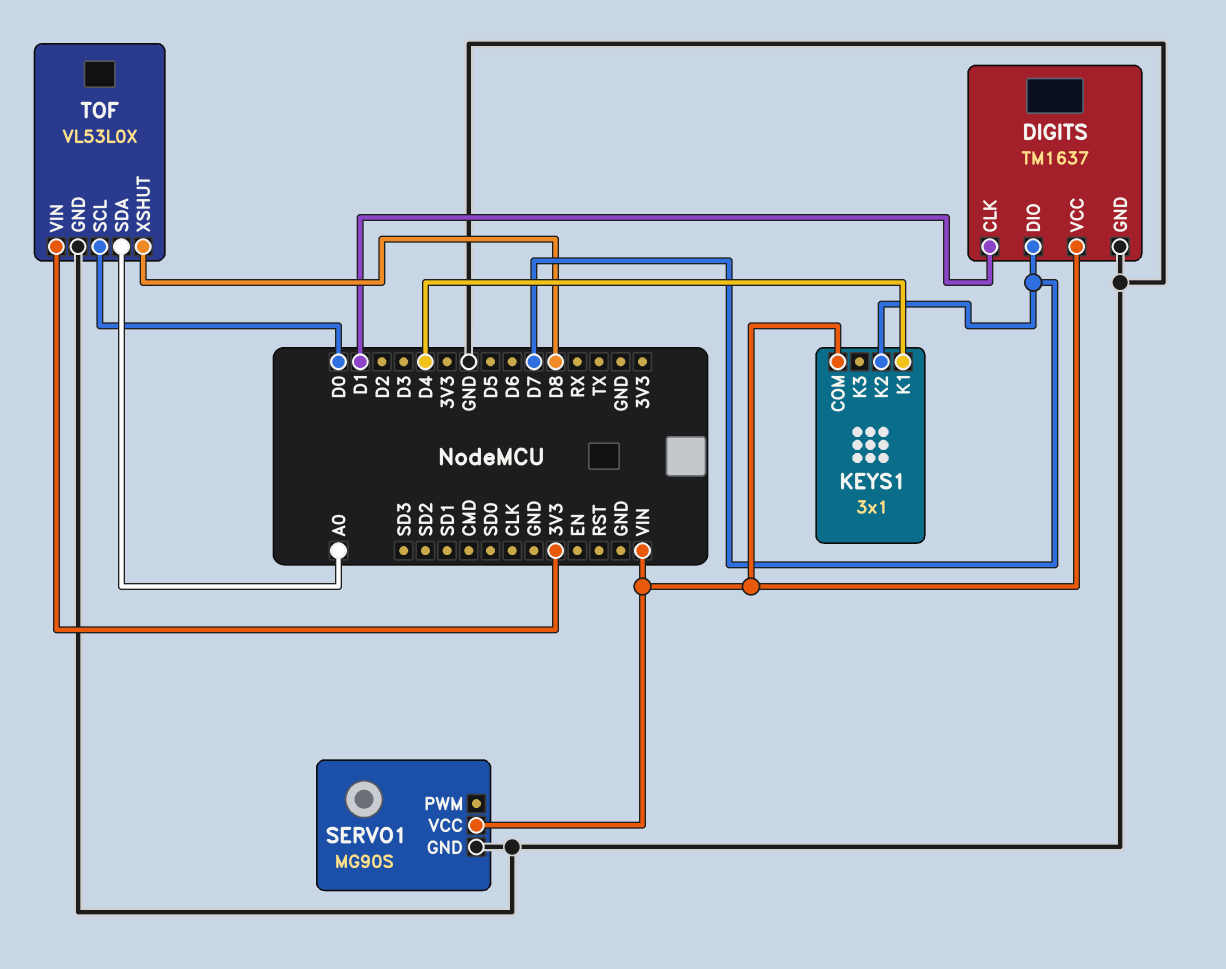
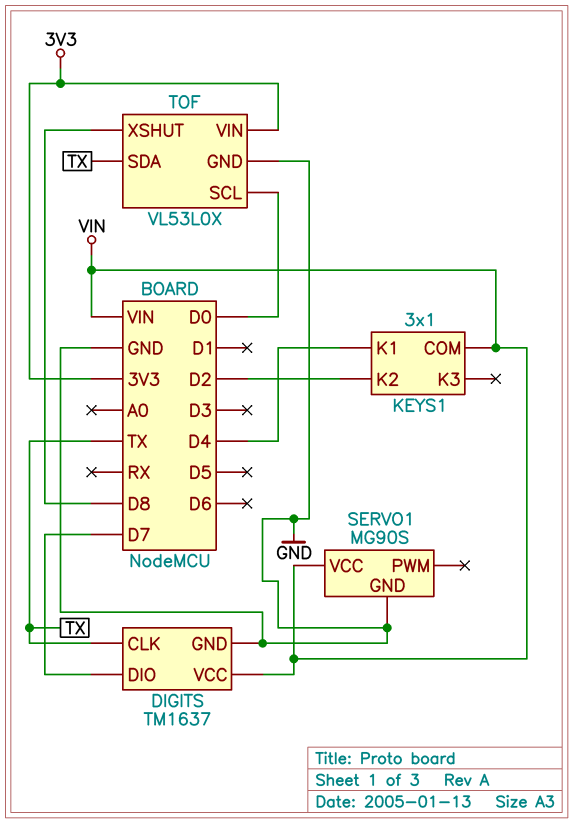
DIGITS pin CLK: D1 -> TX
KEYS1 pin K2: D7 -> D2
TOF pin SDA: A0 -> TX

